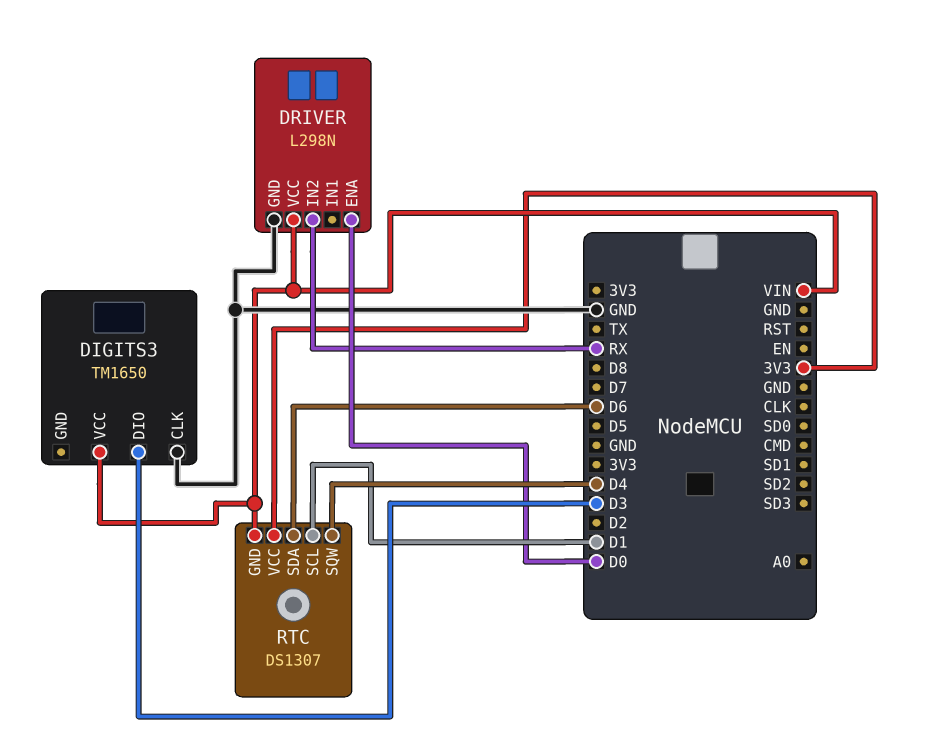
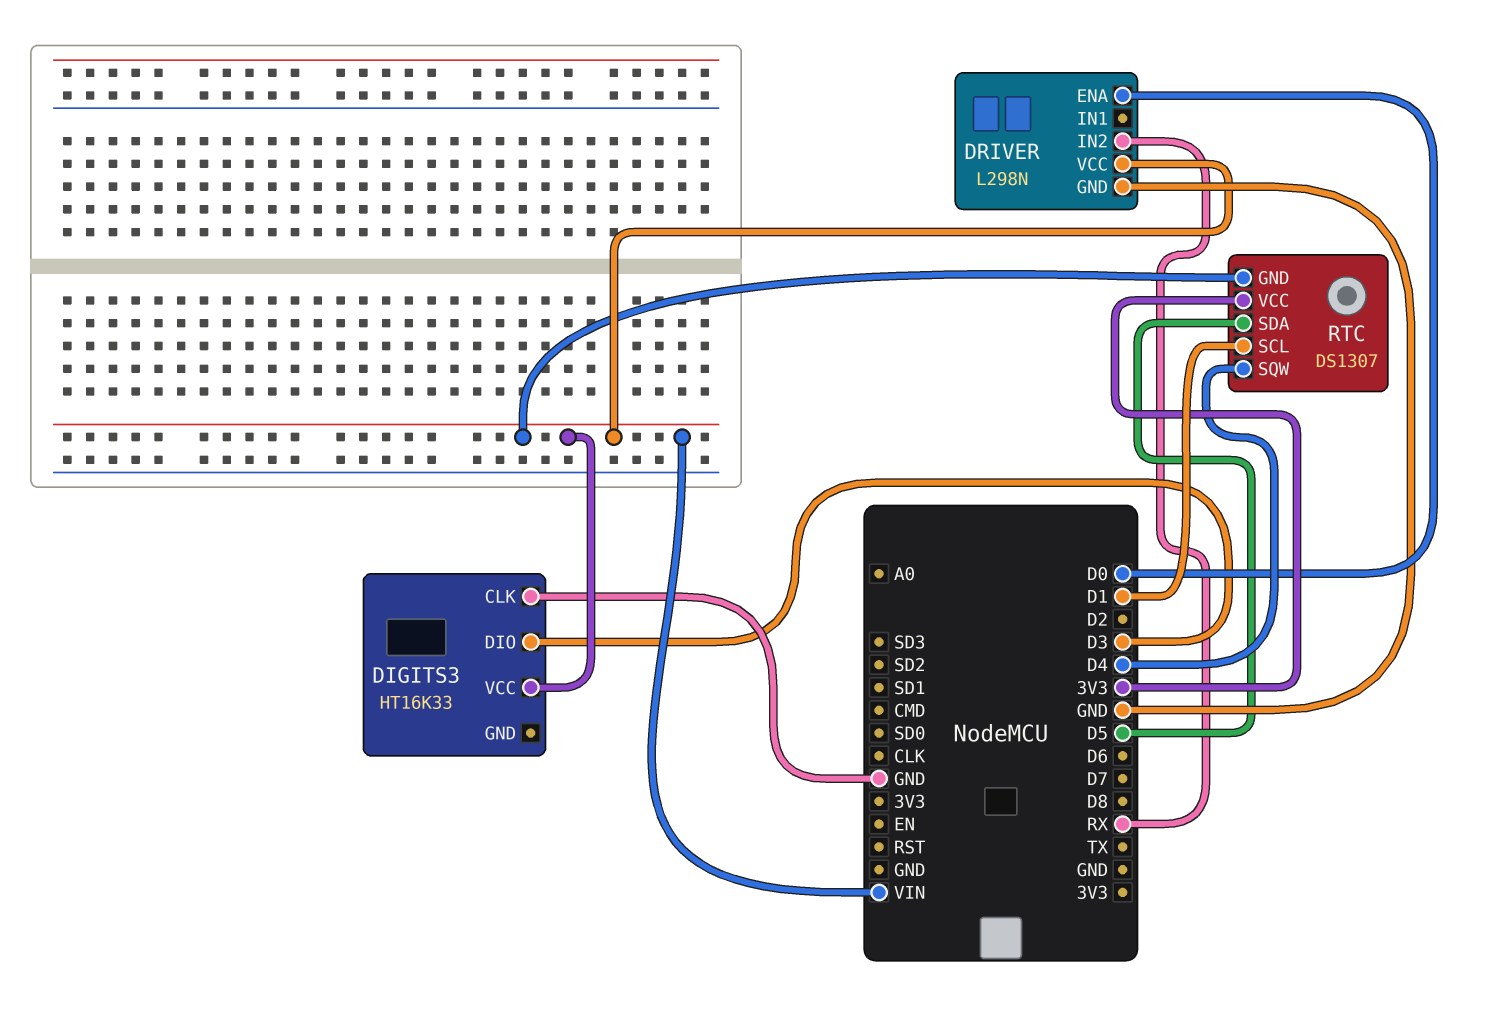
DIGITS3: TM1650 -> HT16K33
RTC pin SDA: D6 -> D5

